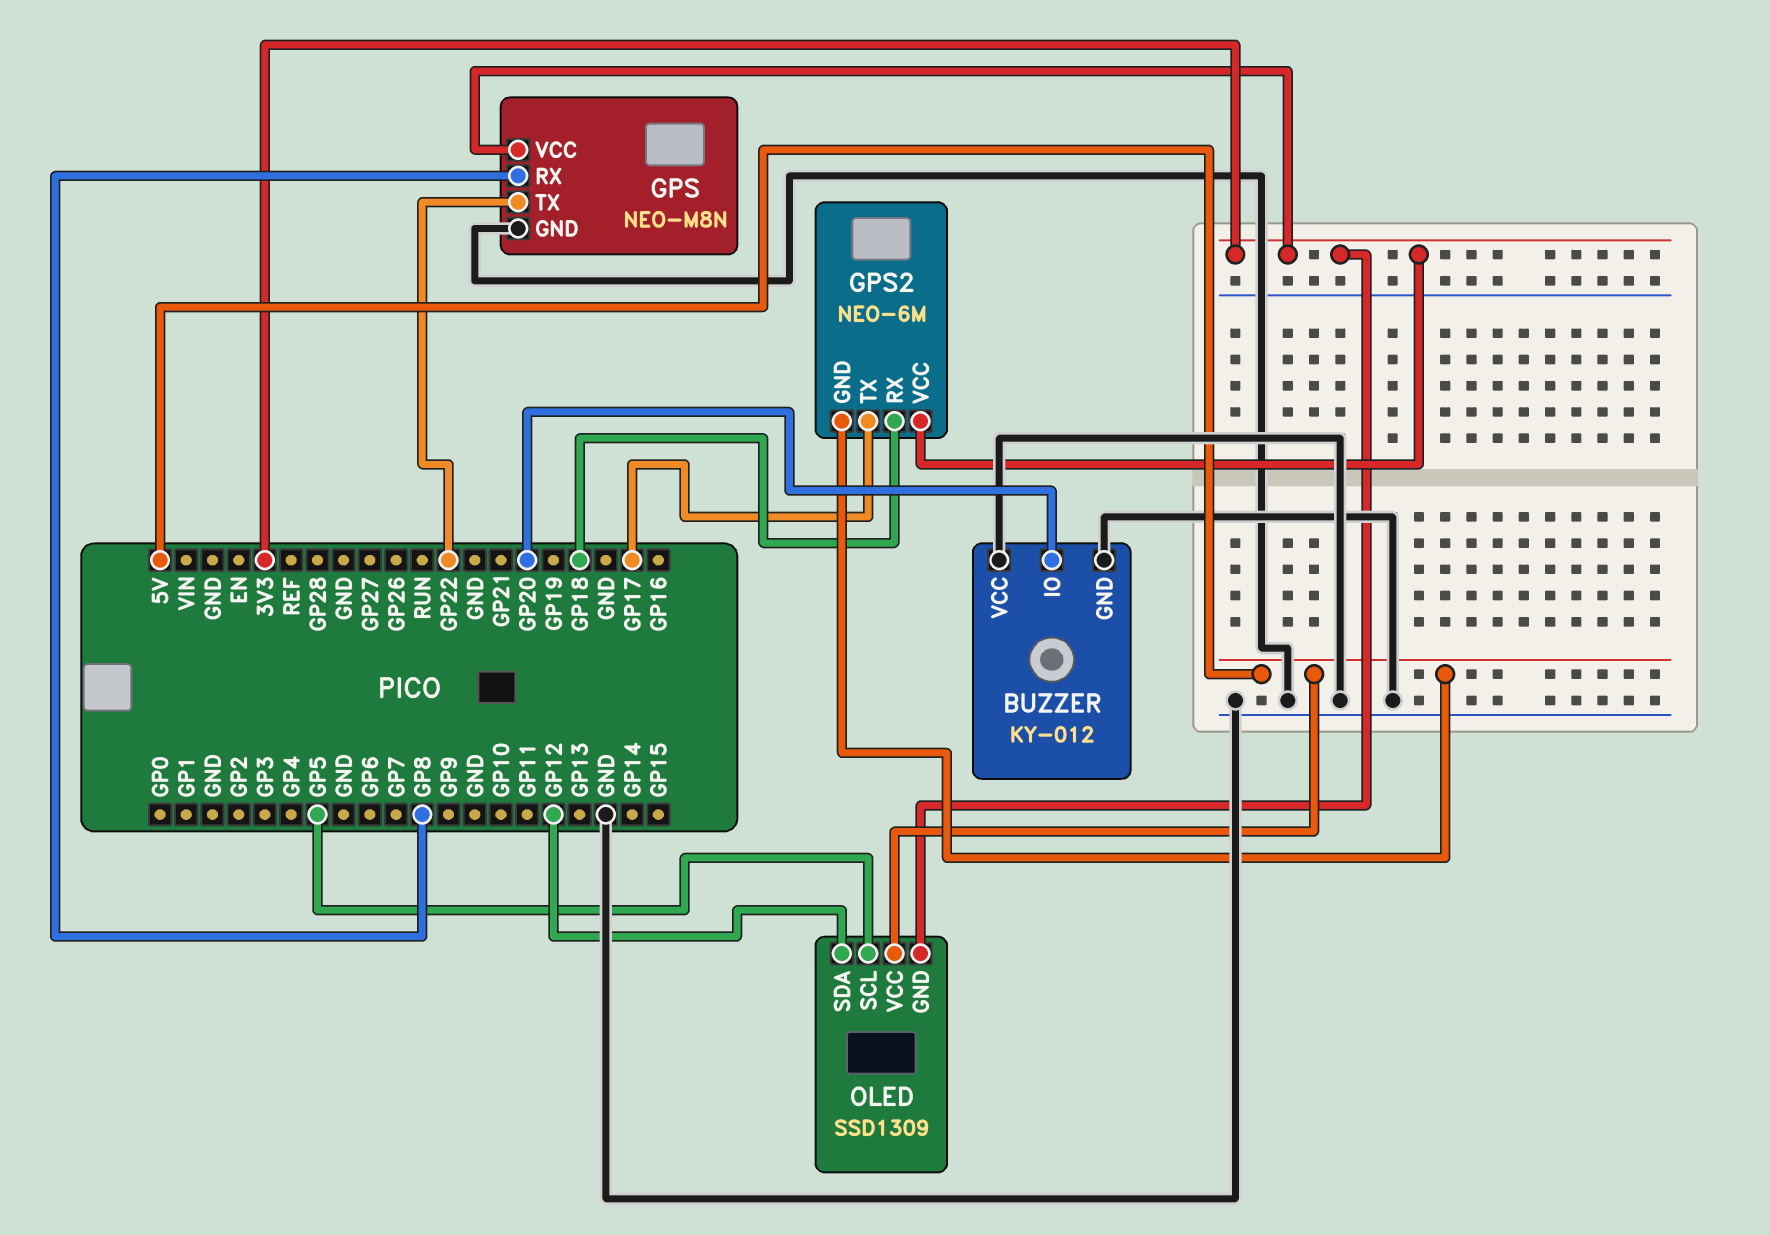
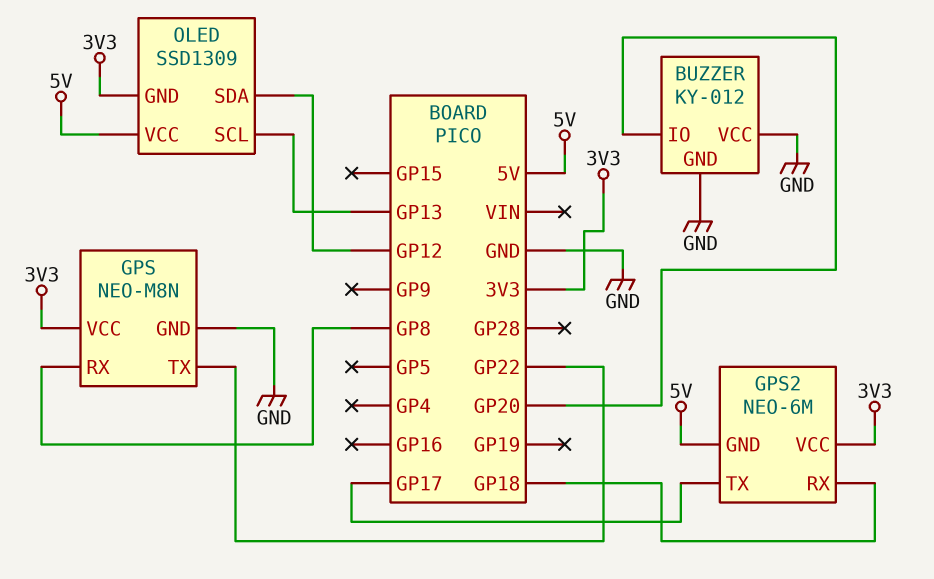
OLED pin SCL: GP5 -> GP13

